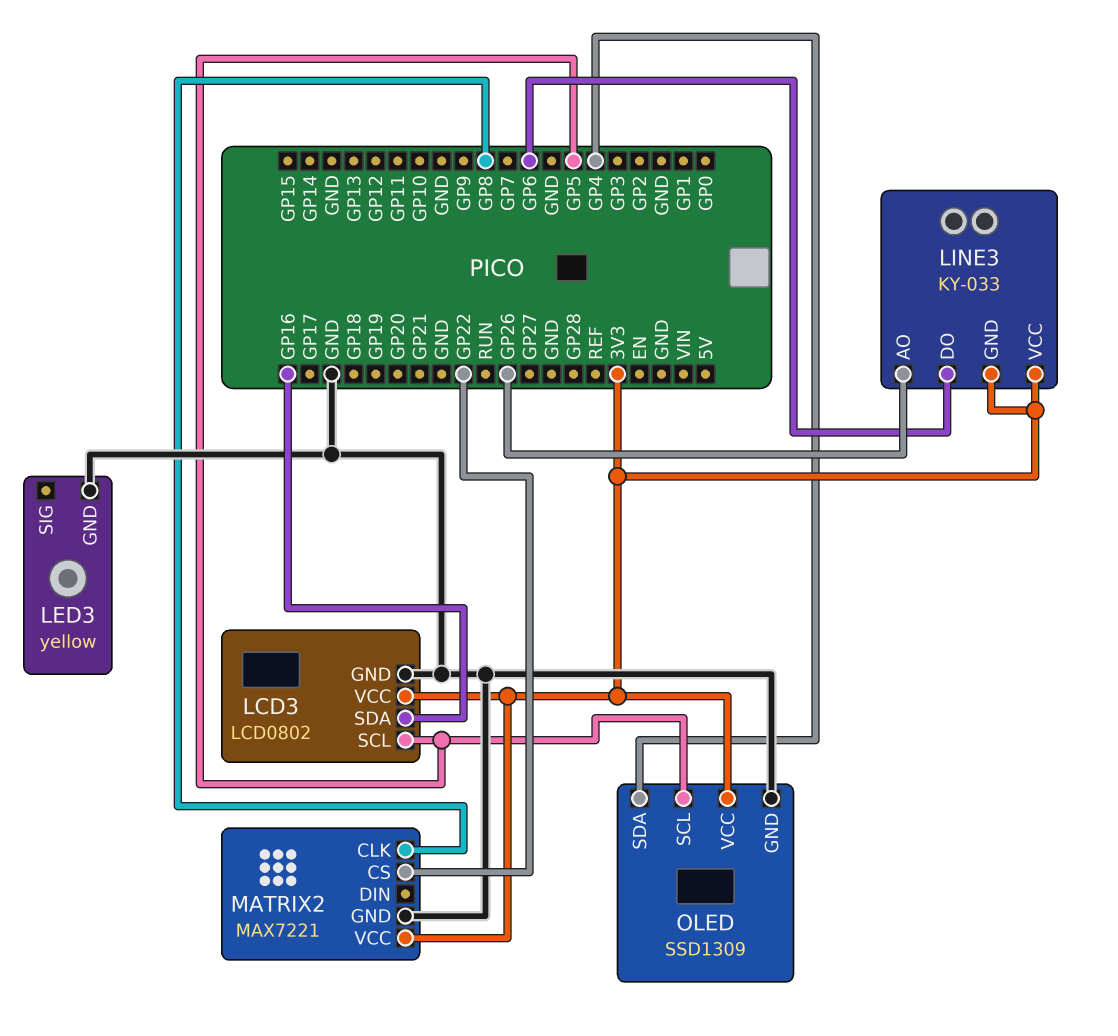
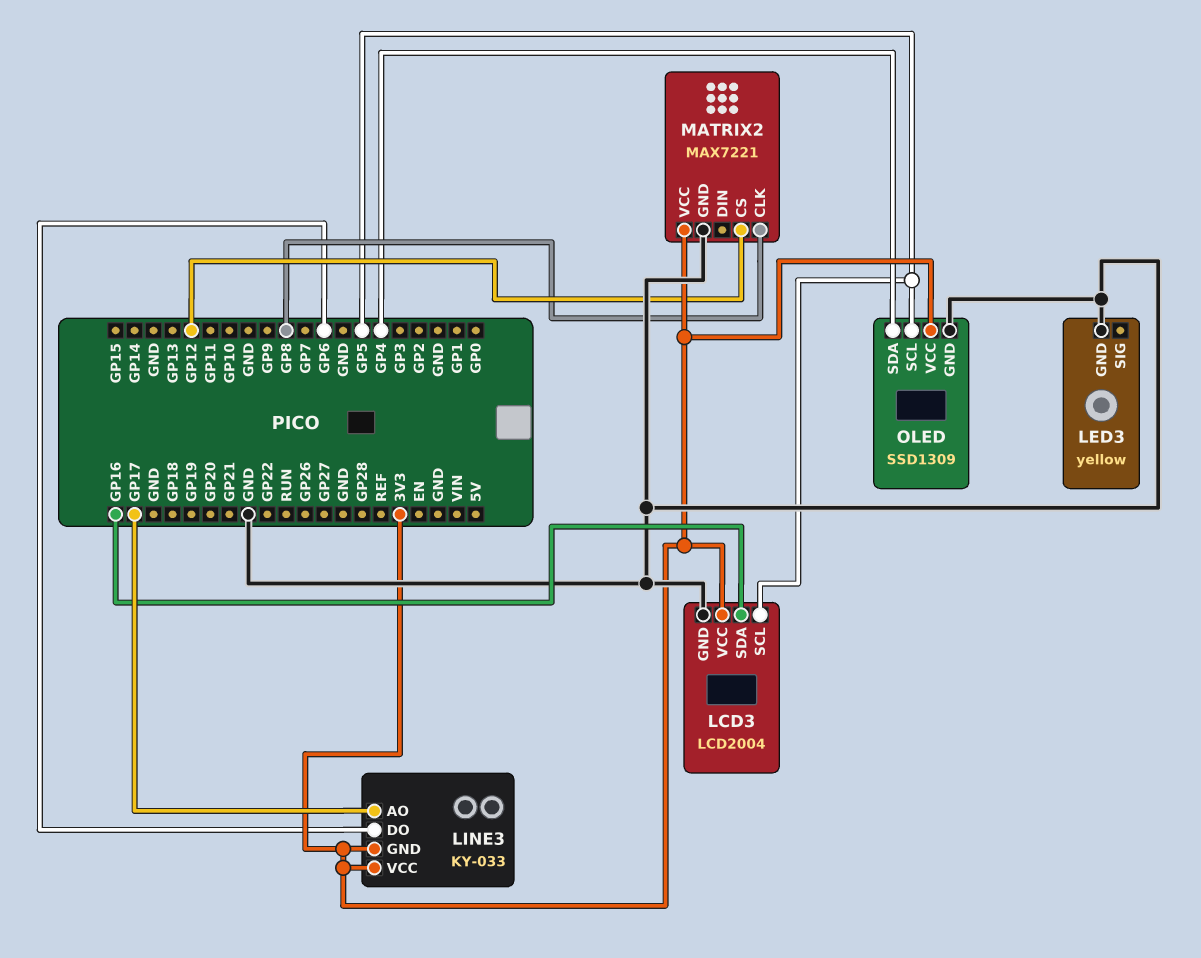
LCD3: LCD0802 -> LCD2004
LINE3 pin AO: GP26 -> GP17
MATRIX2 pin CS: GP22 -> GP12

